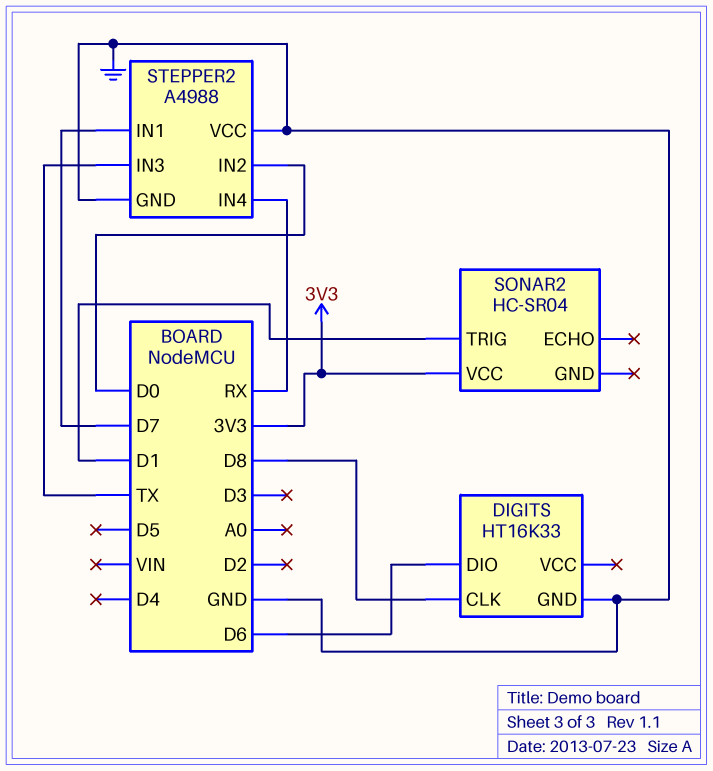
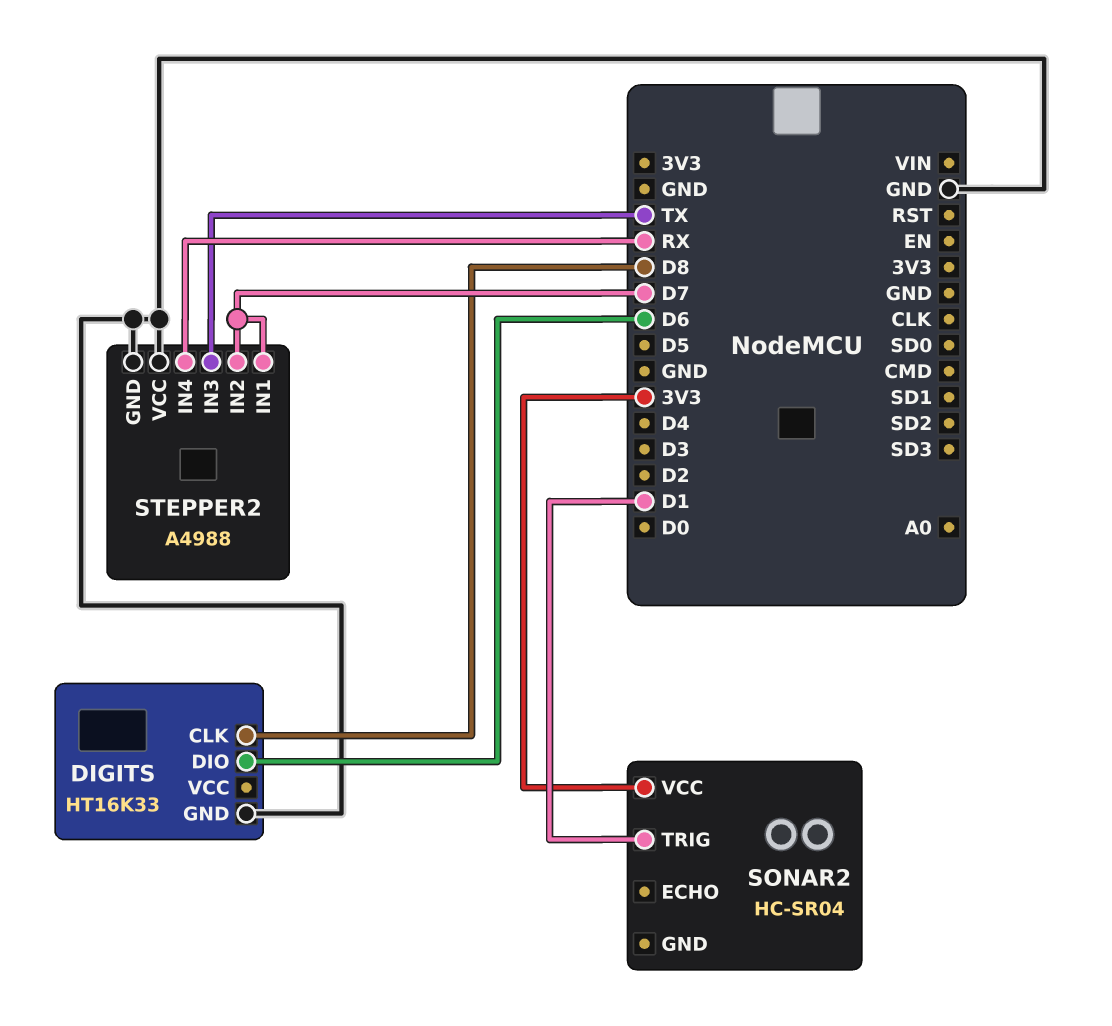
STEPPER2 pin IN2: D0 -> D7

